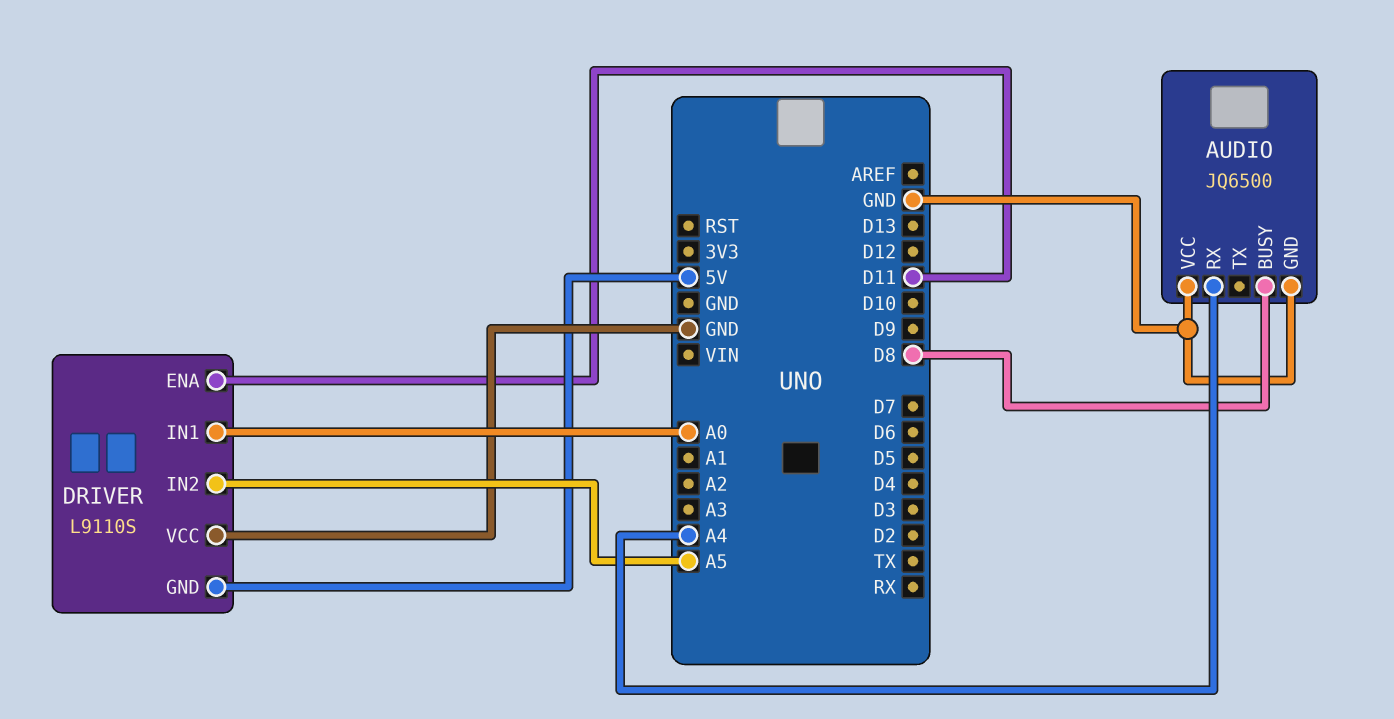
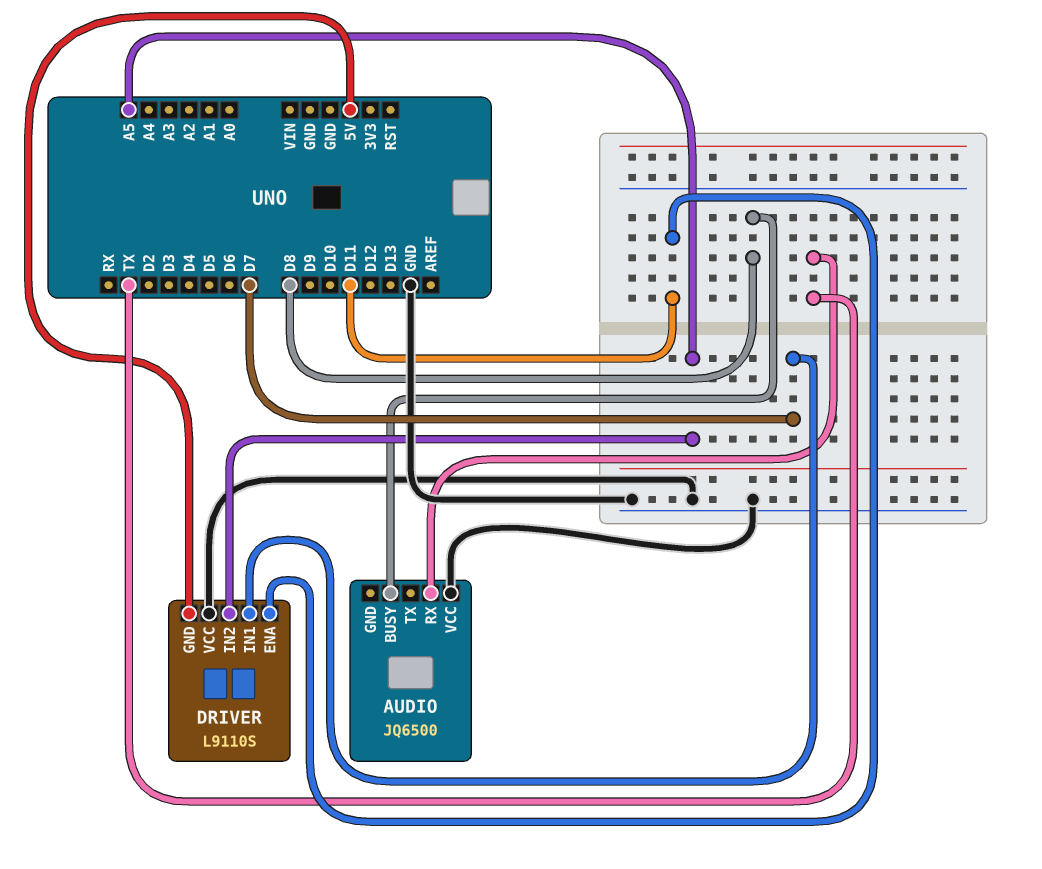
AUDIO pin GND: GND -> none
AUDIO pin RX: A4 -> TX
DRIVER pin IN1: A0 -> D7

